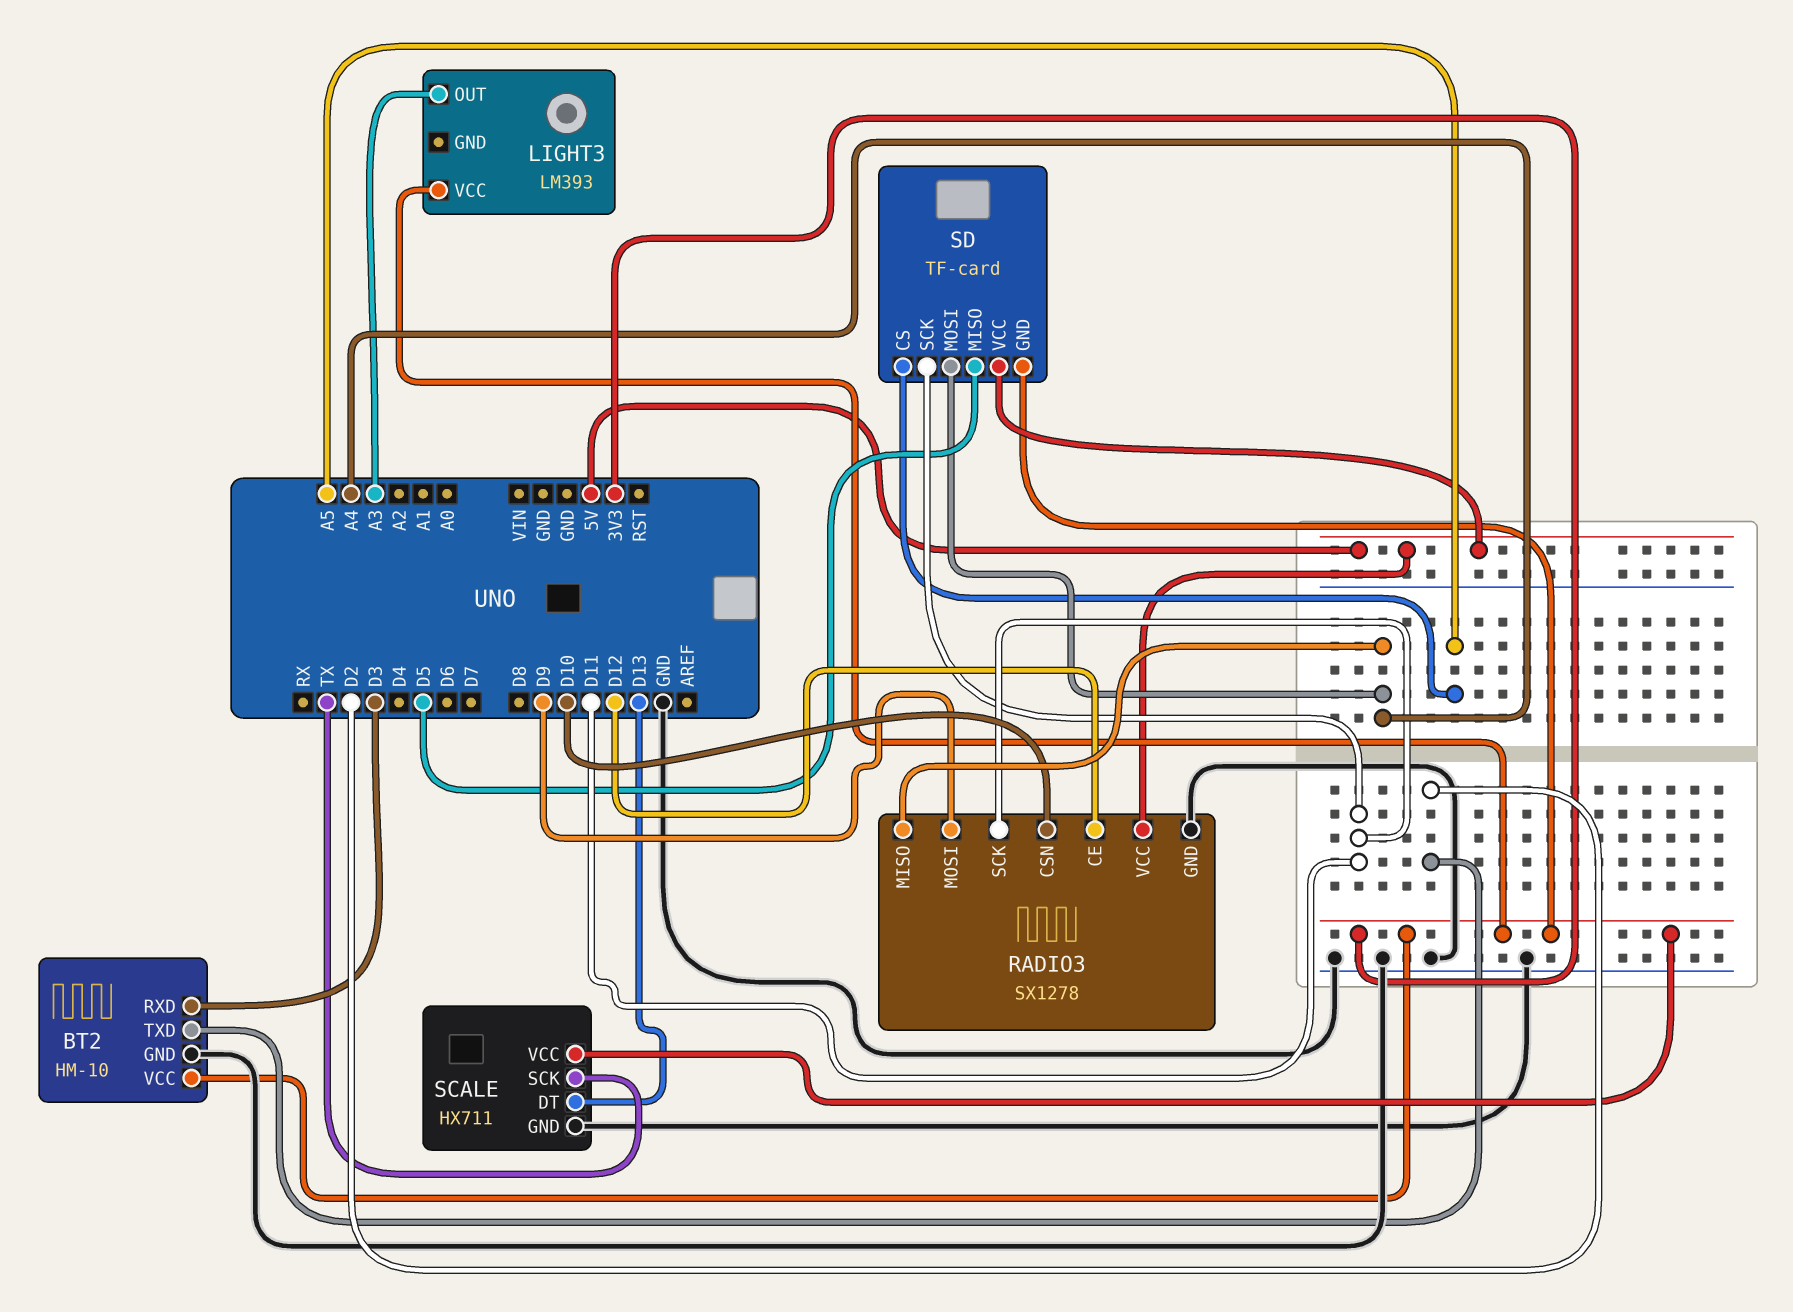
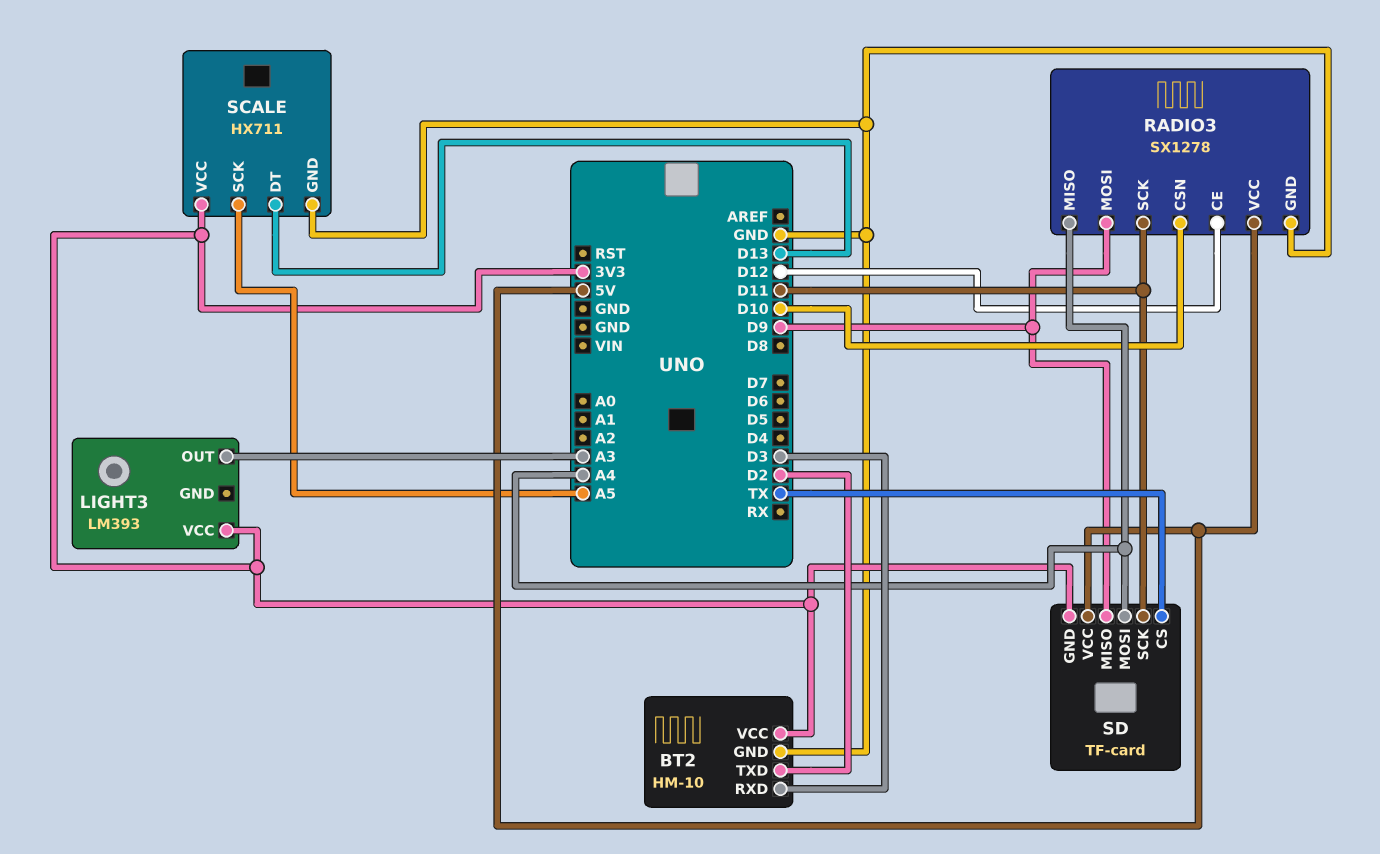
SCALE pin SCK: TX -> A5
SD pin CS: A5 -> TX
SD pin MISO: D5 -> D9

